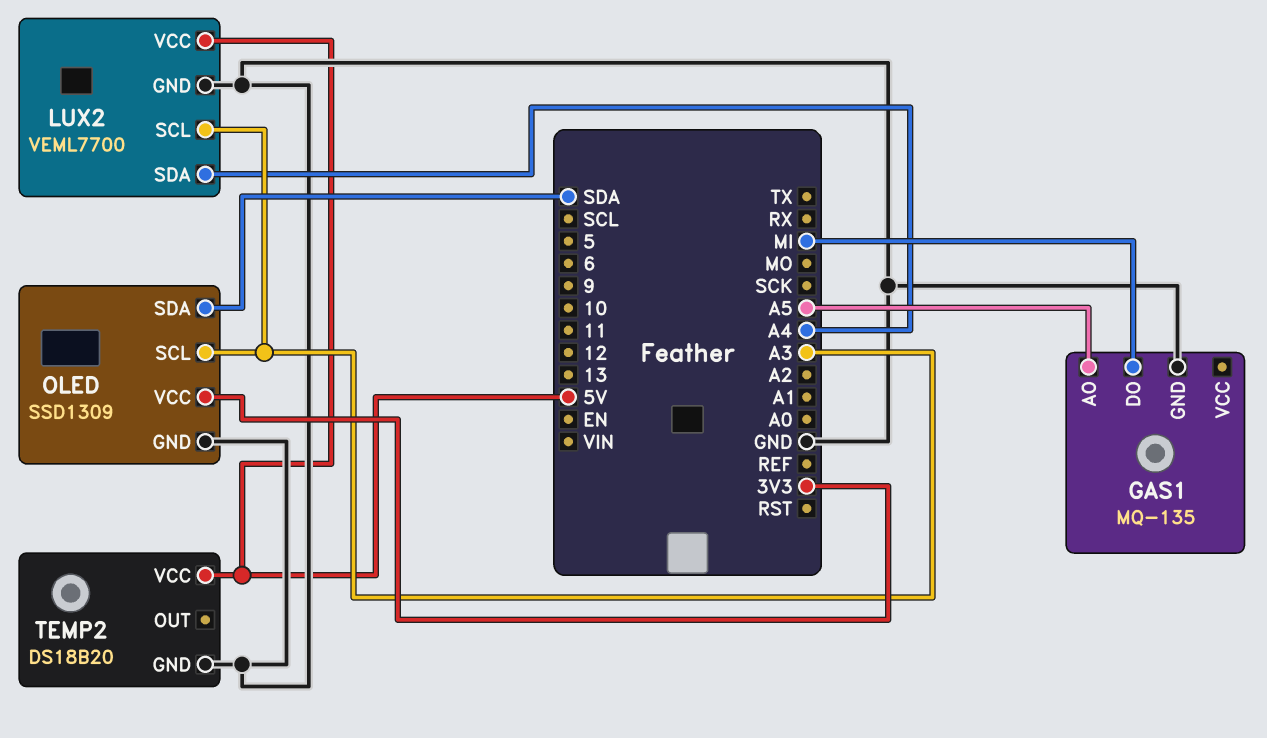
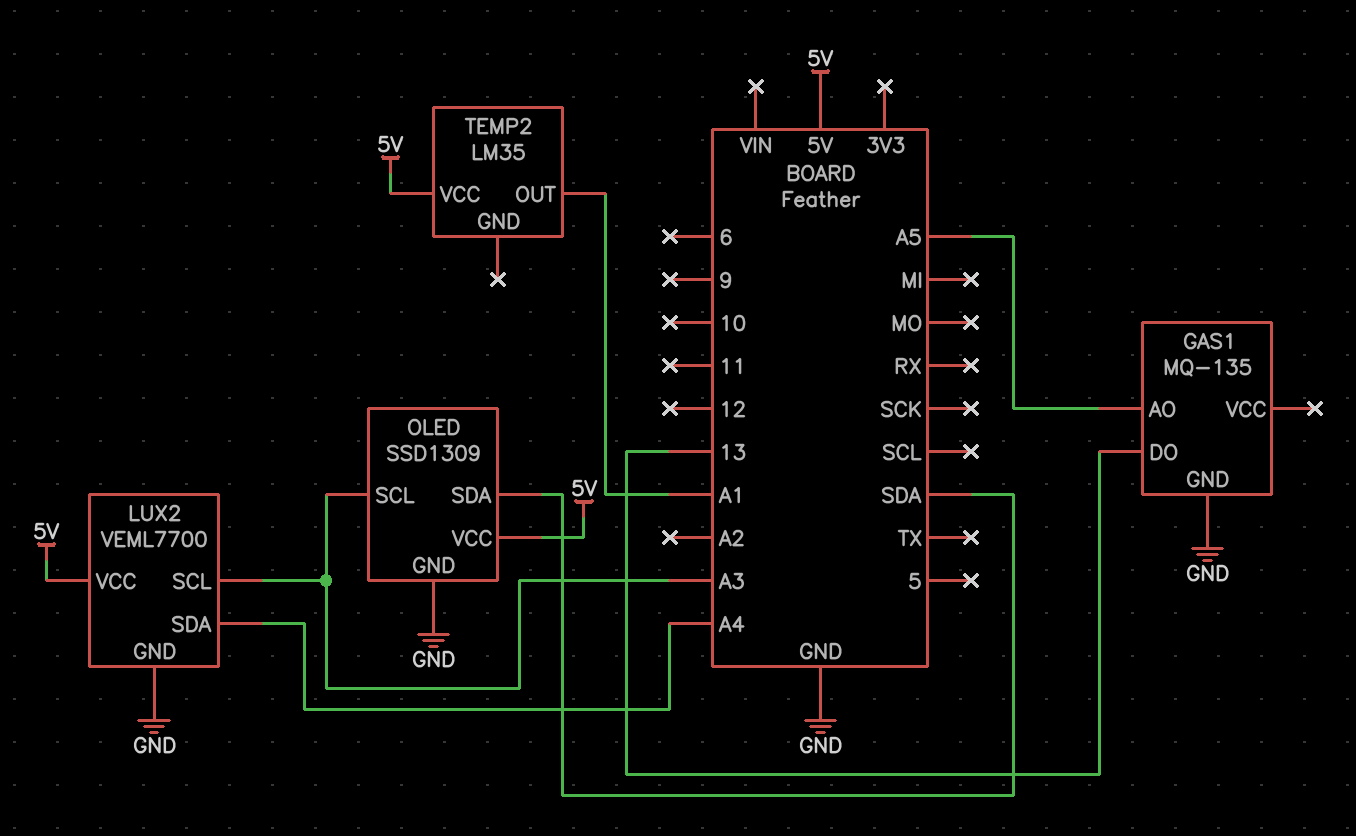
GAS1 pin DO: MI -> 13
OLED pin VCC: 3V3 -> 5V
TEMP2: DS18B20 -> LM35
TEMP2 pin GND: GND -> none
TEMP2 pin OUT: none -> A1

